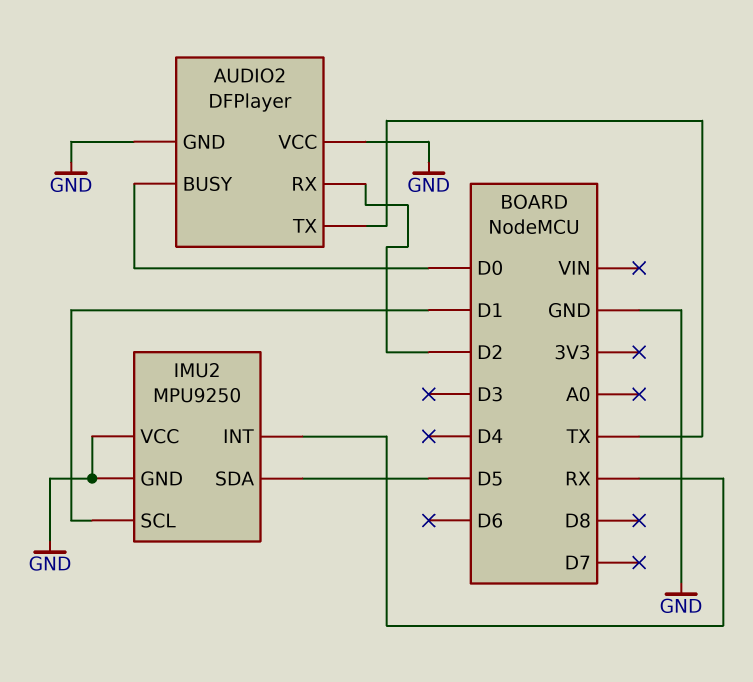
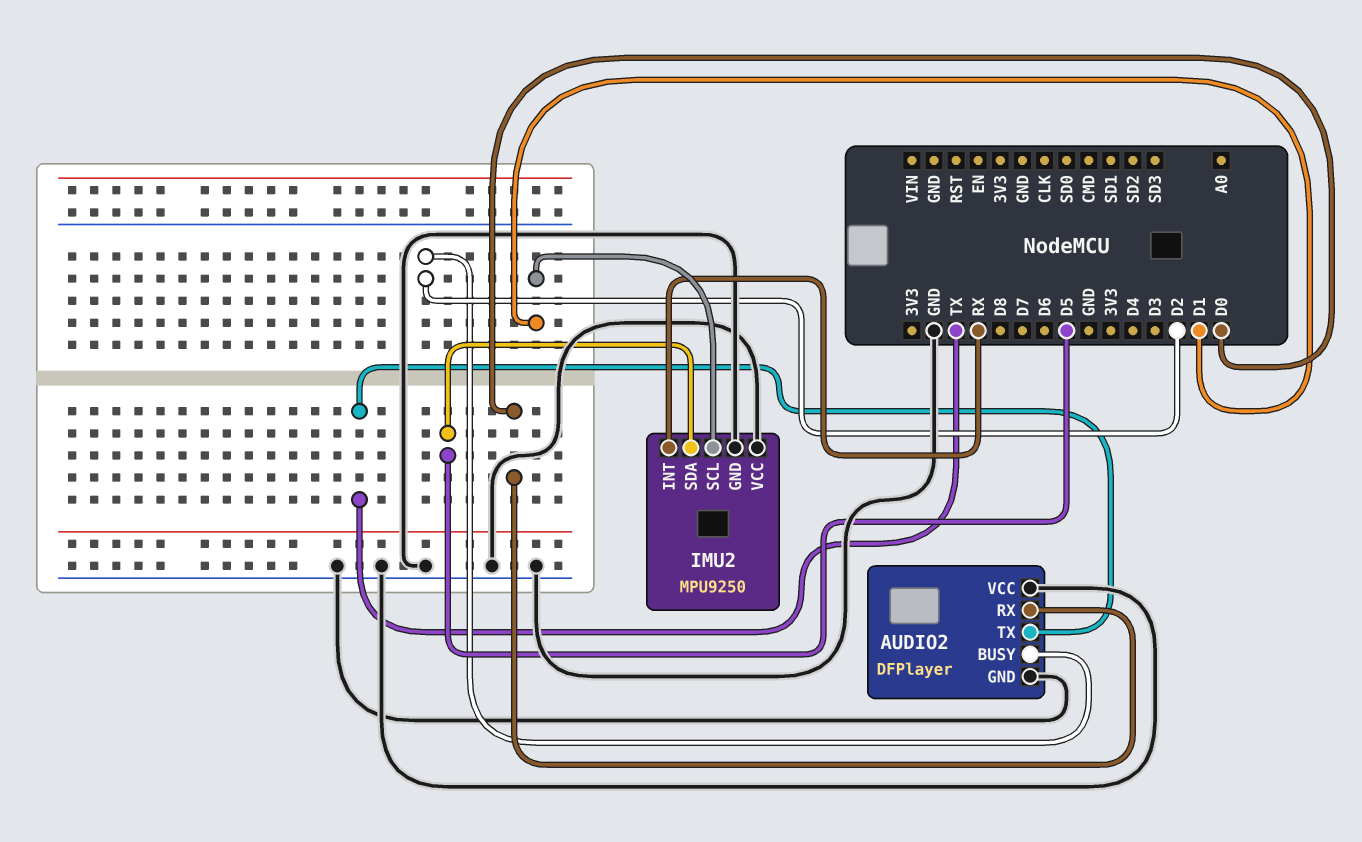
AUDIO2 pin BUSY: D0 -> D2
AUDIO2 pin RX: D2 -> D0

